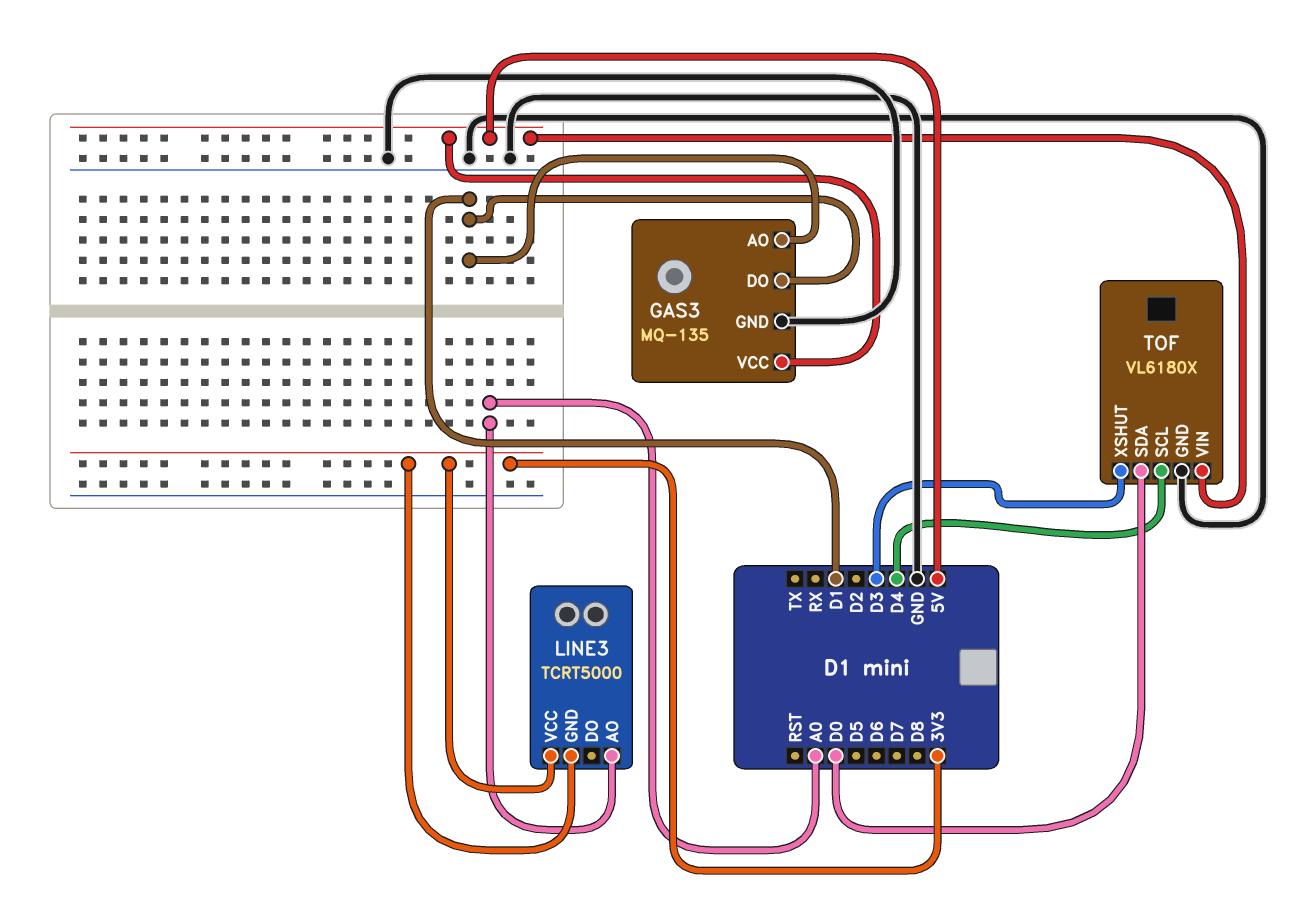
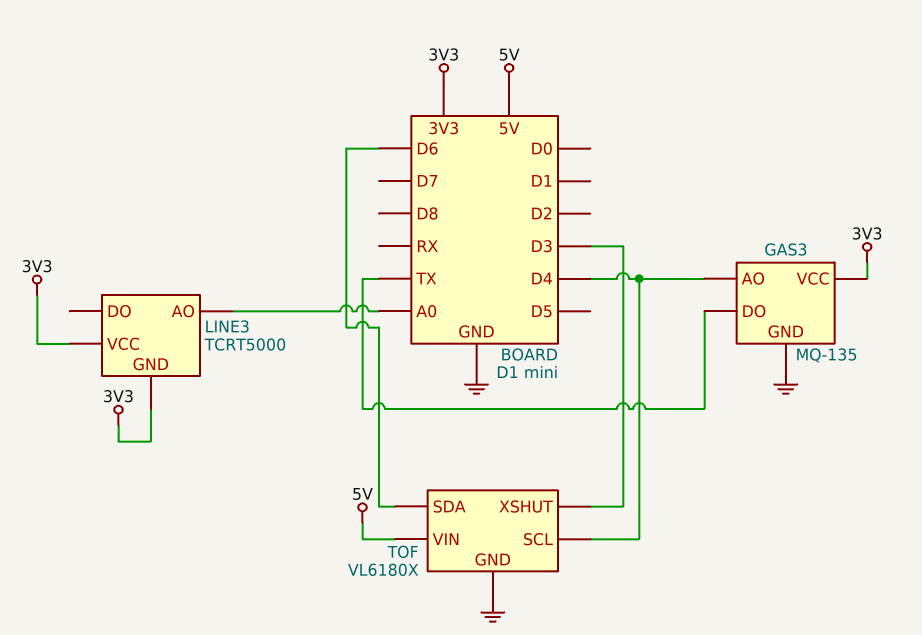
GAS3 pin AO: D1 -> D4
GAS3 pin DO: D1 -> TX
GAS3 pin VCC: 5V -> 3V3
TOF pin SDA: D0 -> D6

